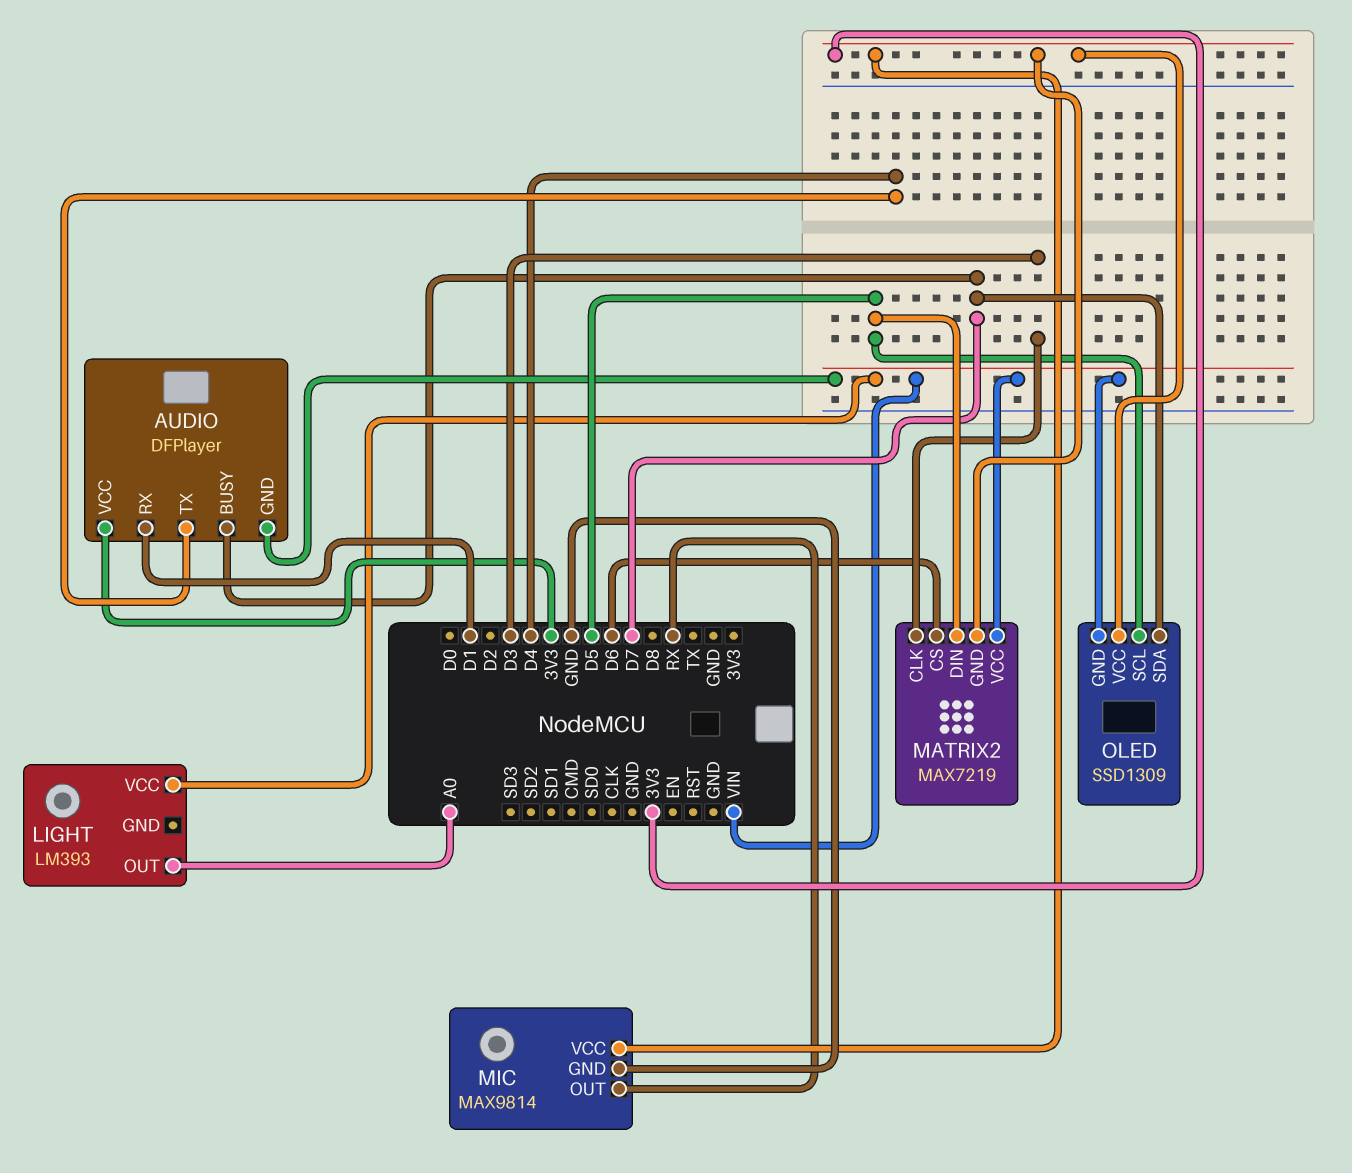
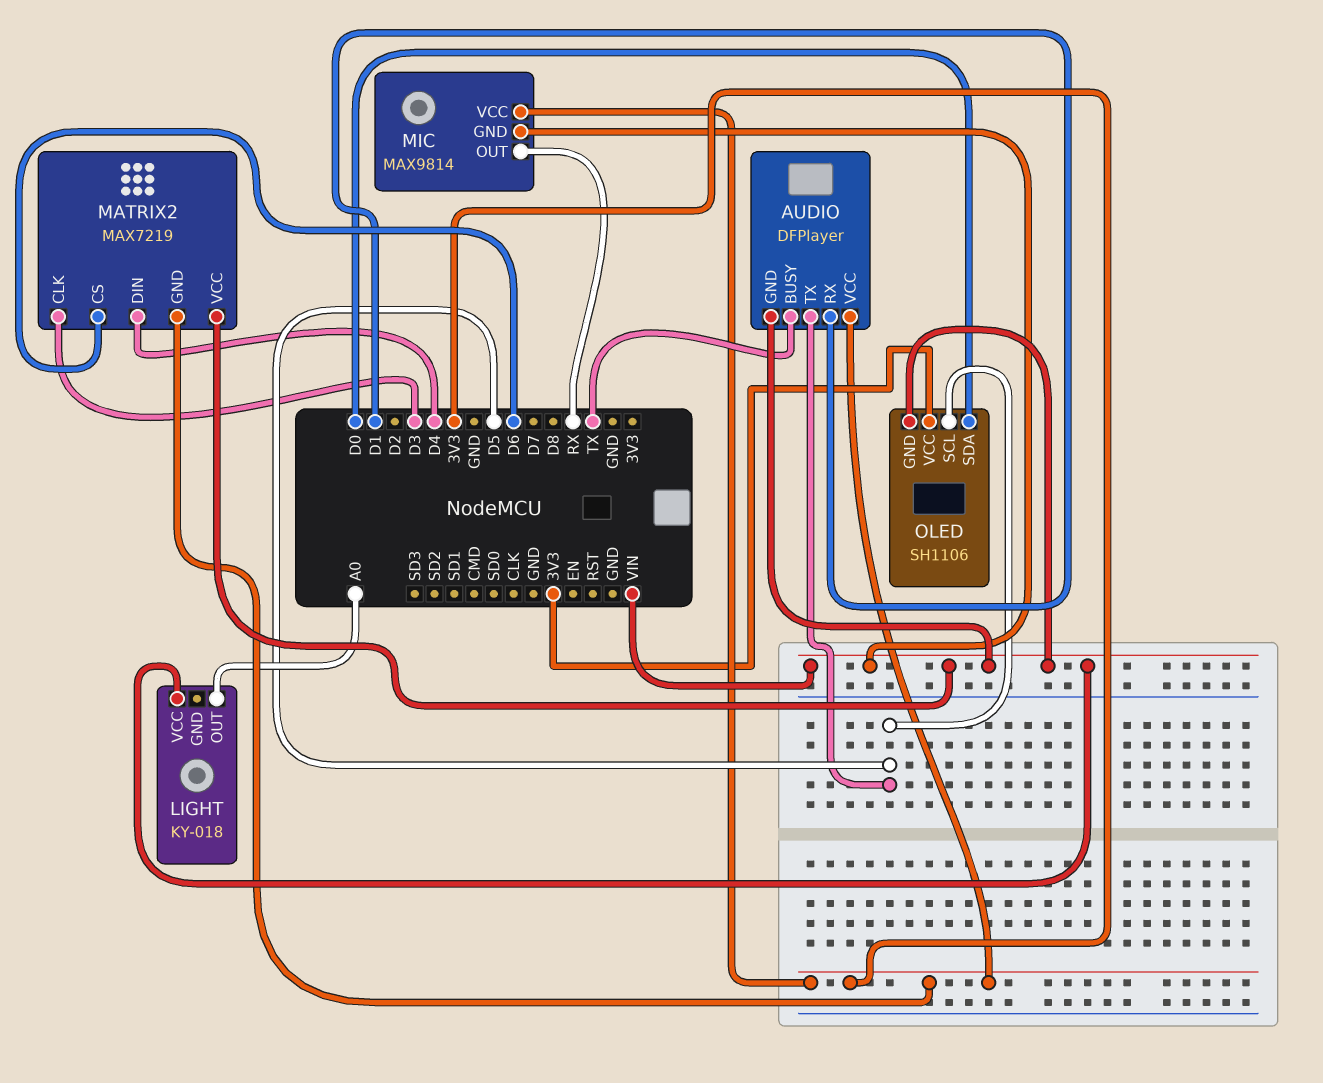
AUDIO pin BUSY: D7 -> TX
AUDIO pin TX: D4 -> D5
LIGHT: LM393 -> KY-018
MATRIX2 pin DIN: D5 -> D4
MIC pin GND: GND -> VIN
OLED: SSD1309 -> SH1106
OLED pin SDA: D7 -> D0

